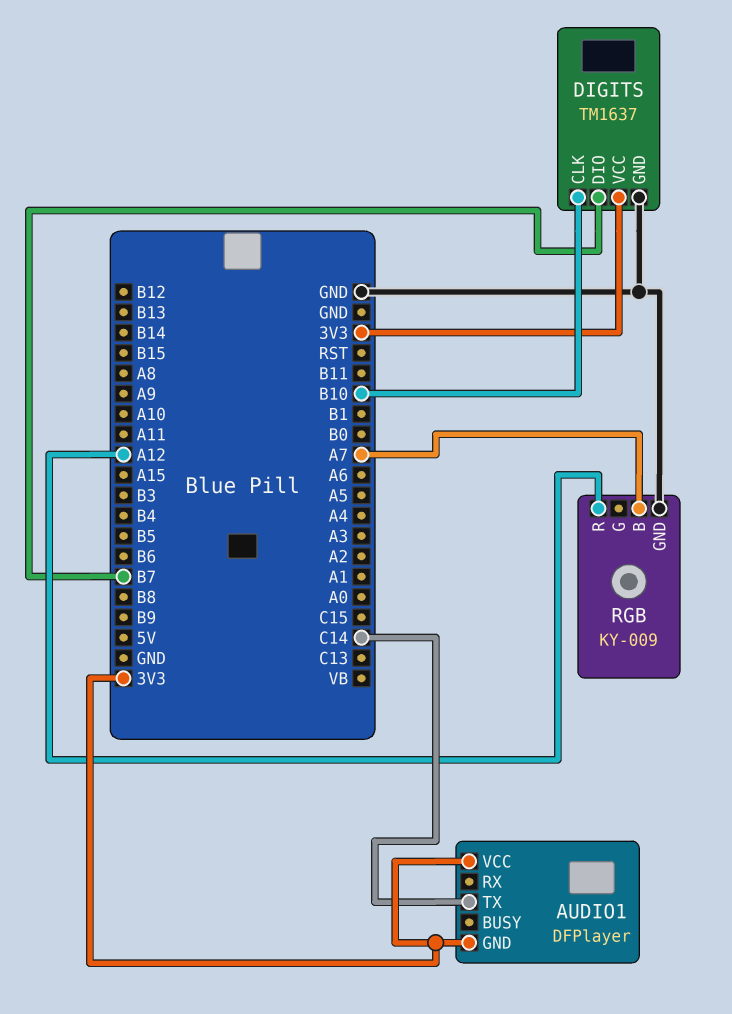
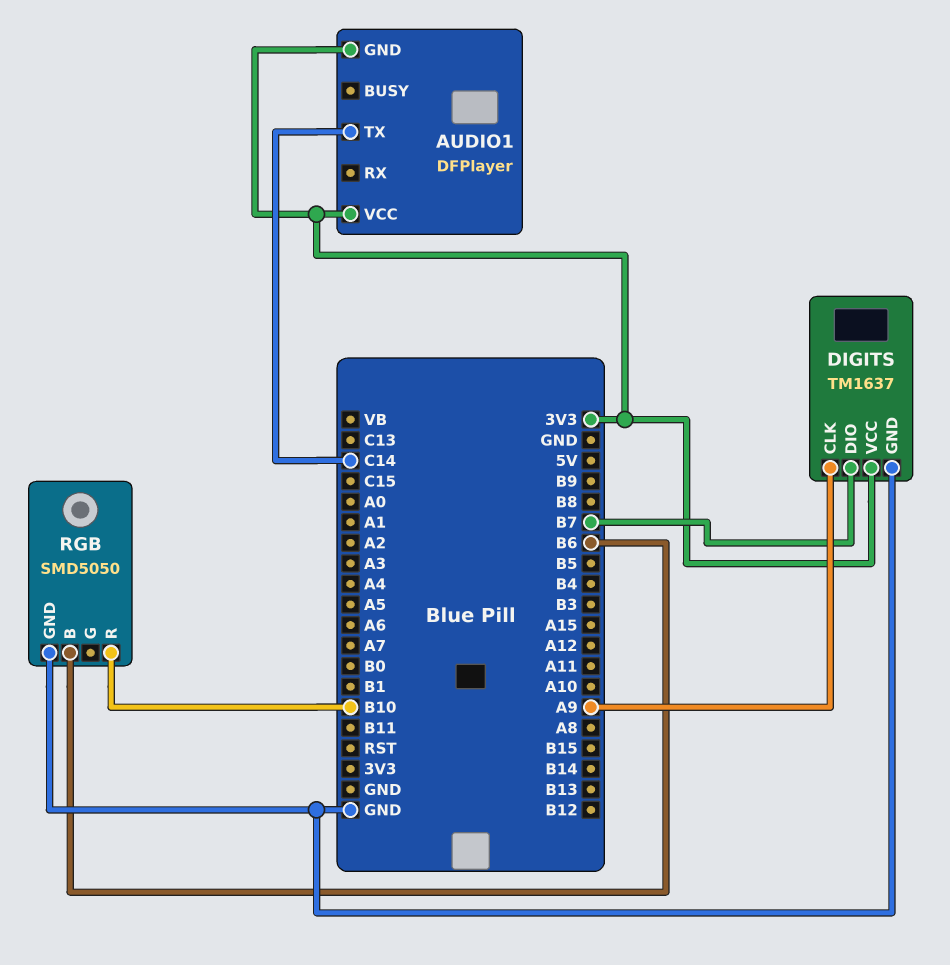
DIGITS pin CLK: B10 -> A9
RGB: KY-009 -> SMD5050
RGB pin B: A7 -> B6
RGB pin R: A12 -> B10

